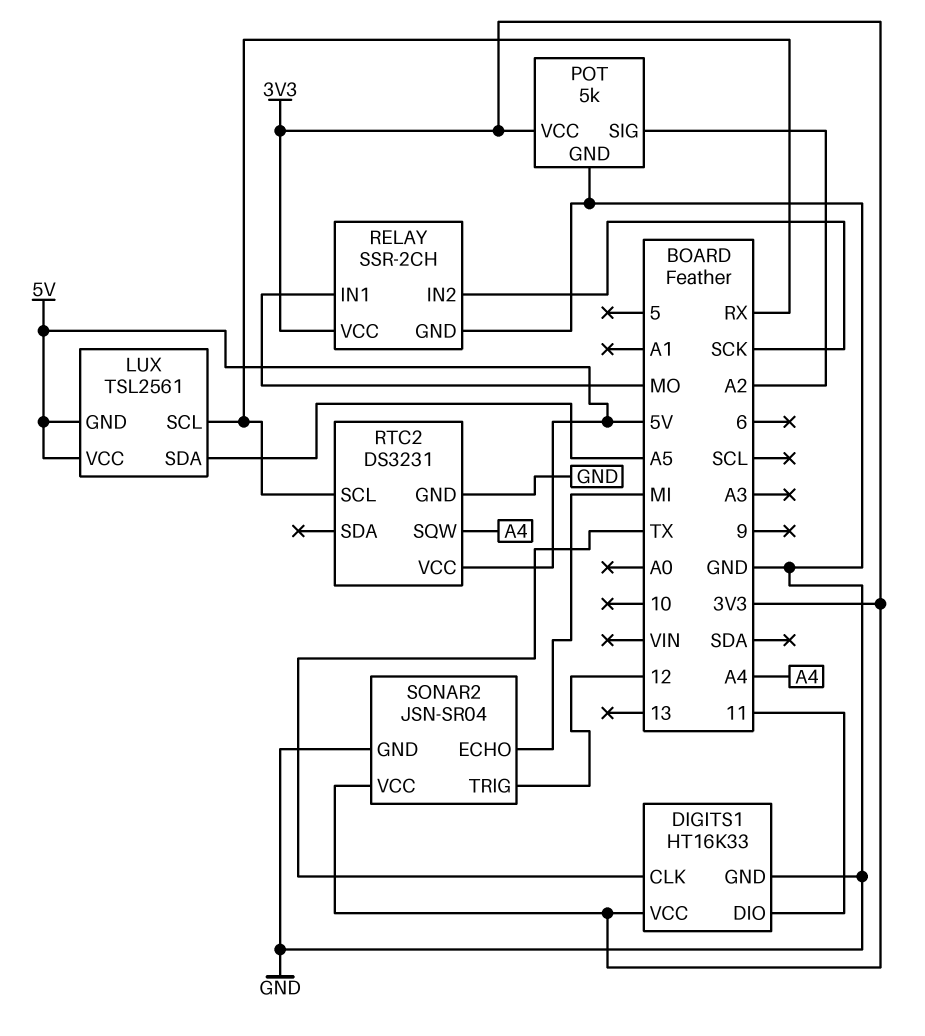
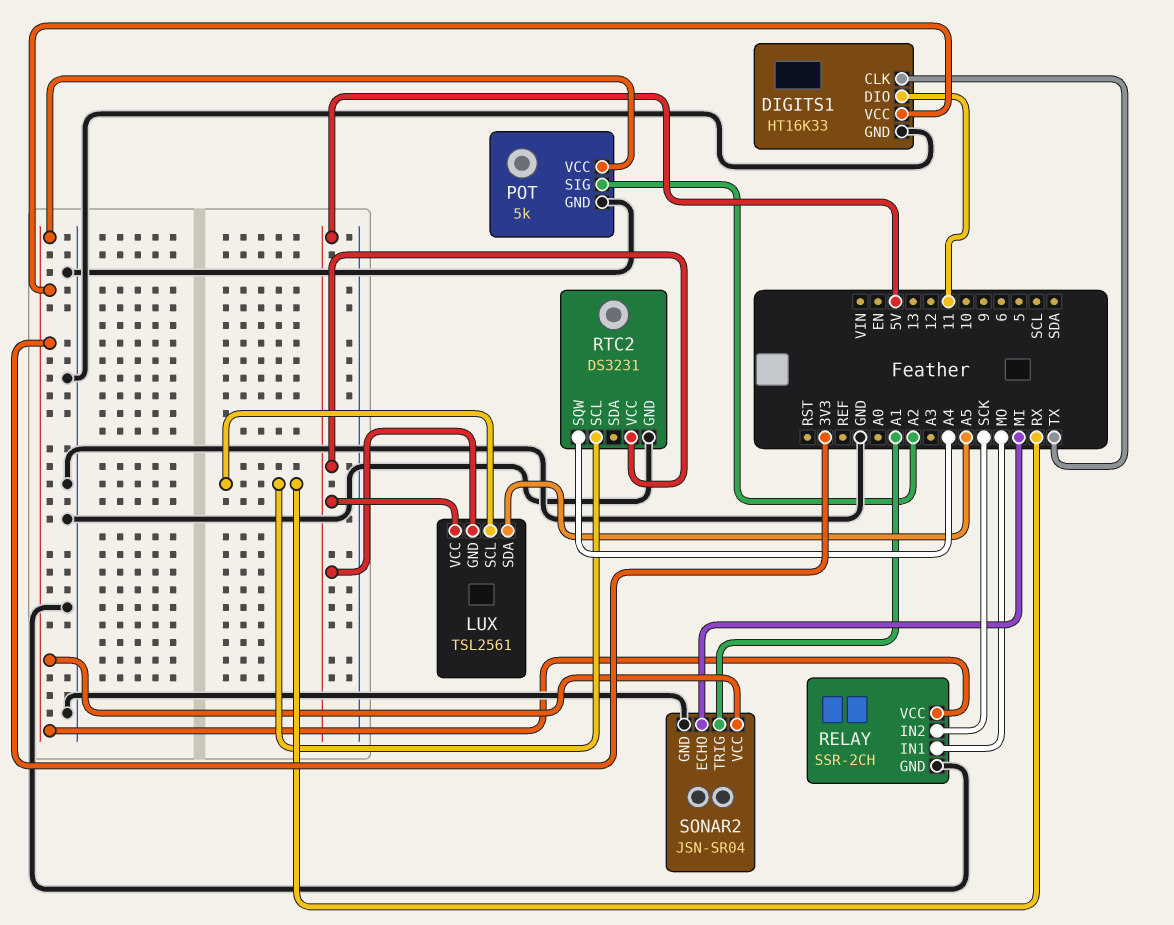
SONAR2 pin TRIG: 12 -> A1

